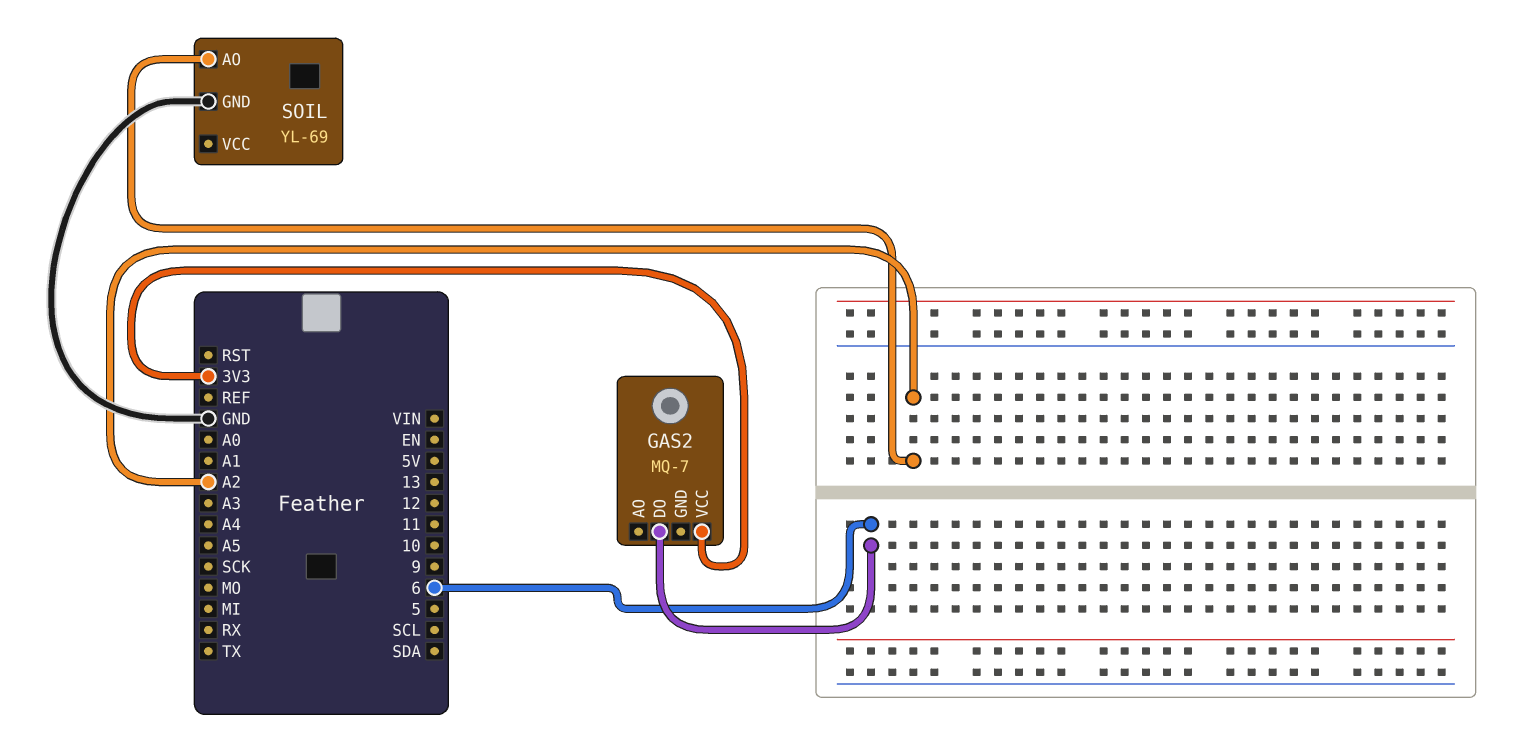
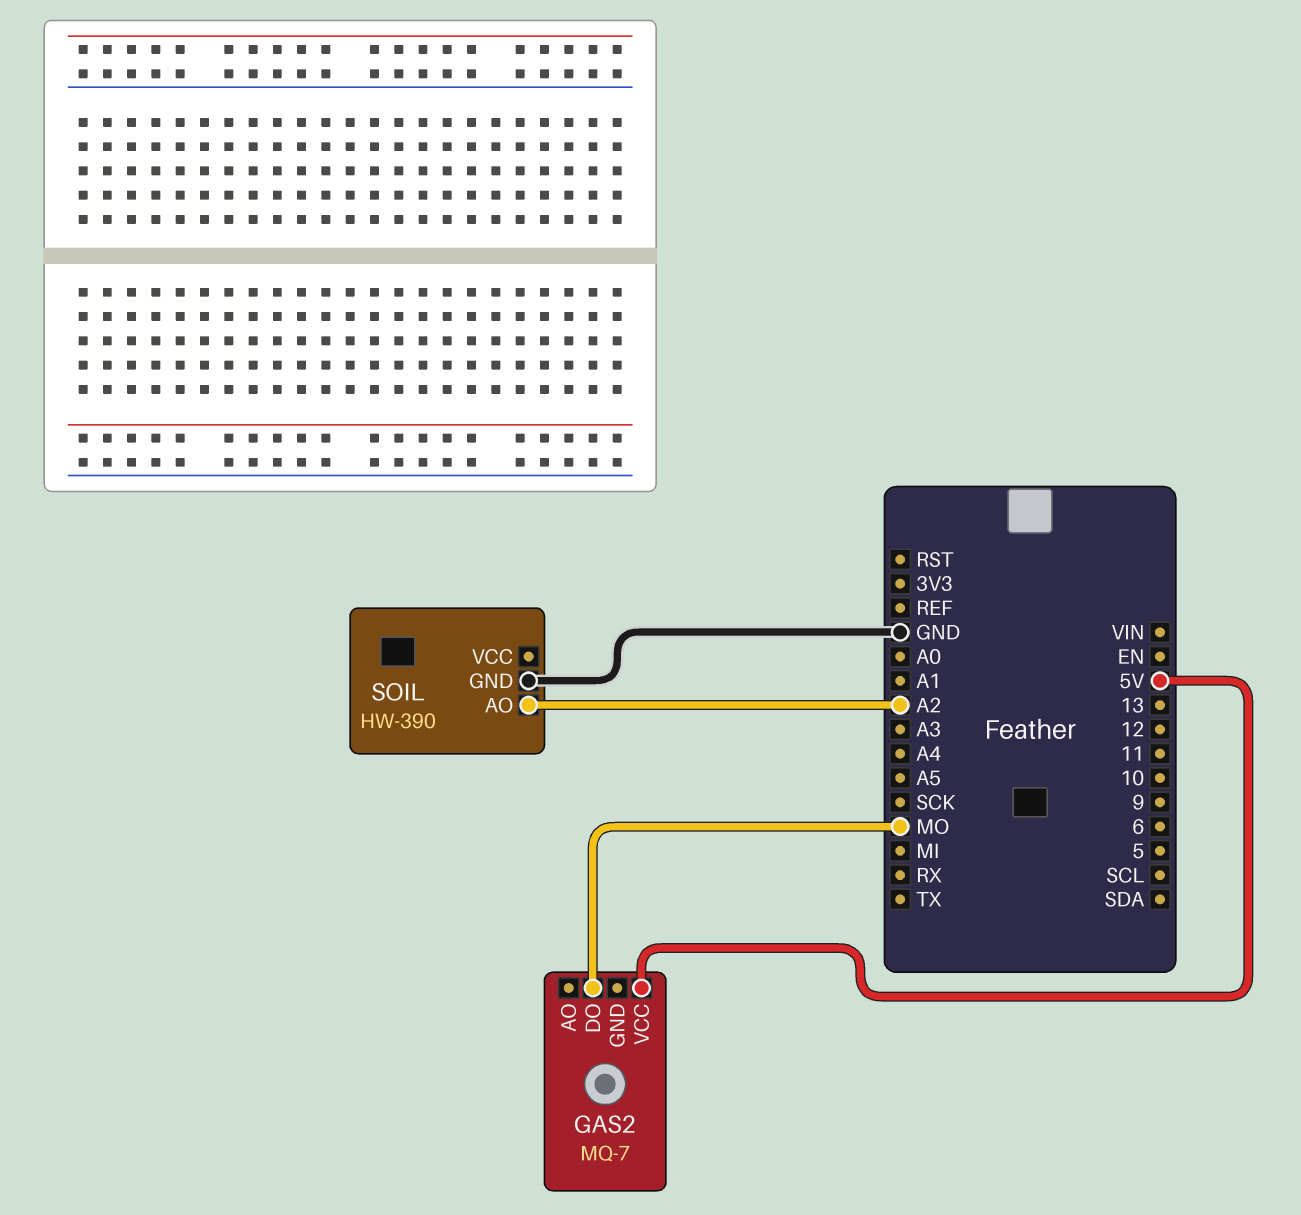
GAS2 pin DO: 6 -> MO
GAS2 pin VCC: 3V3 -> 5V
SOIL: YL-69 -> HW-390

